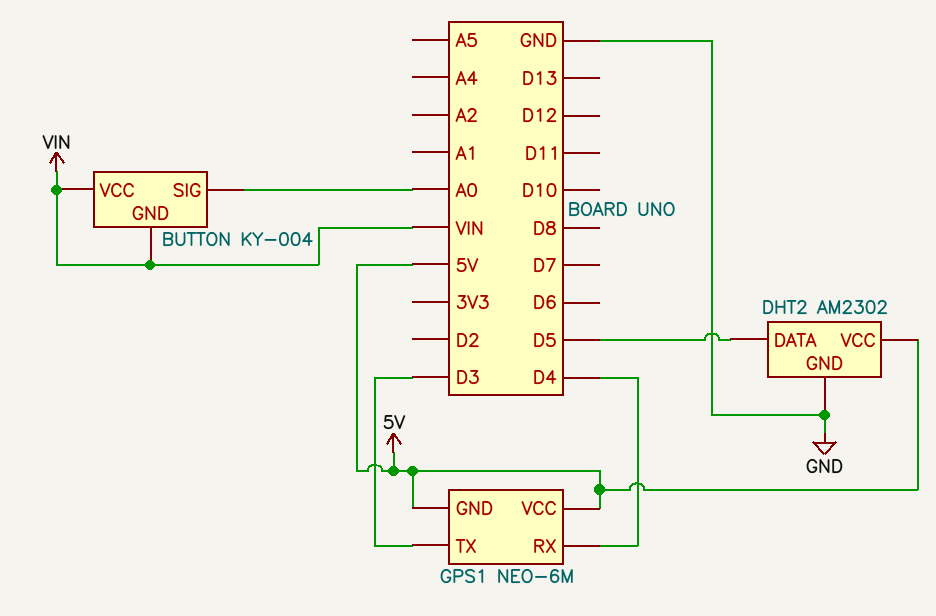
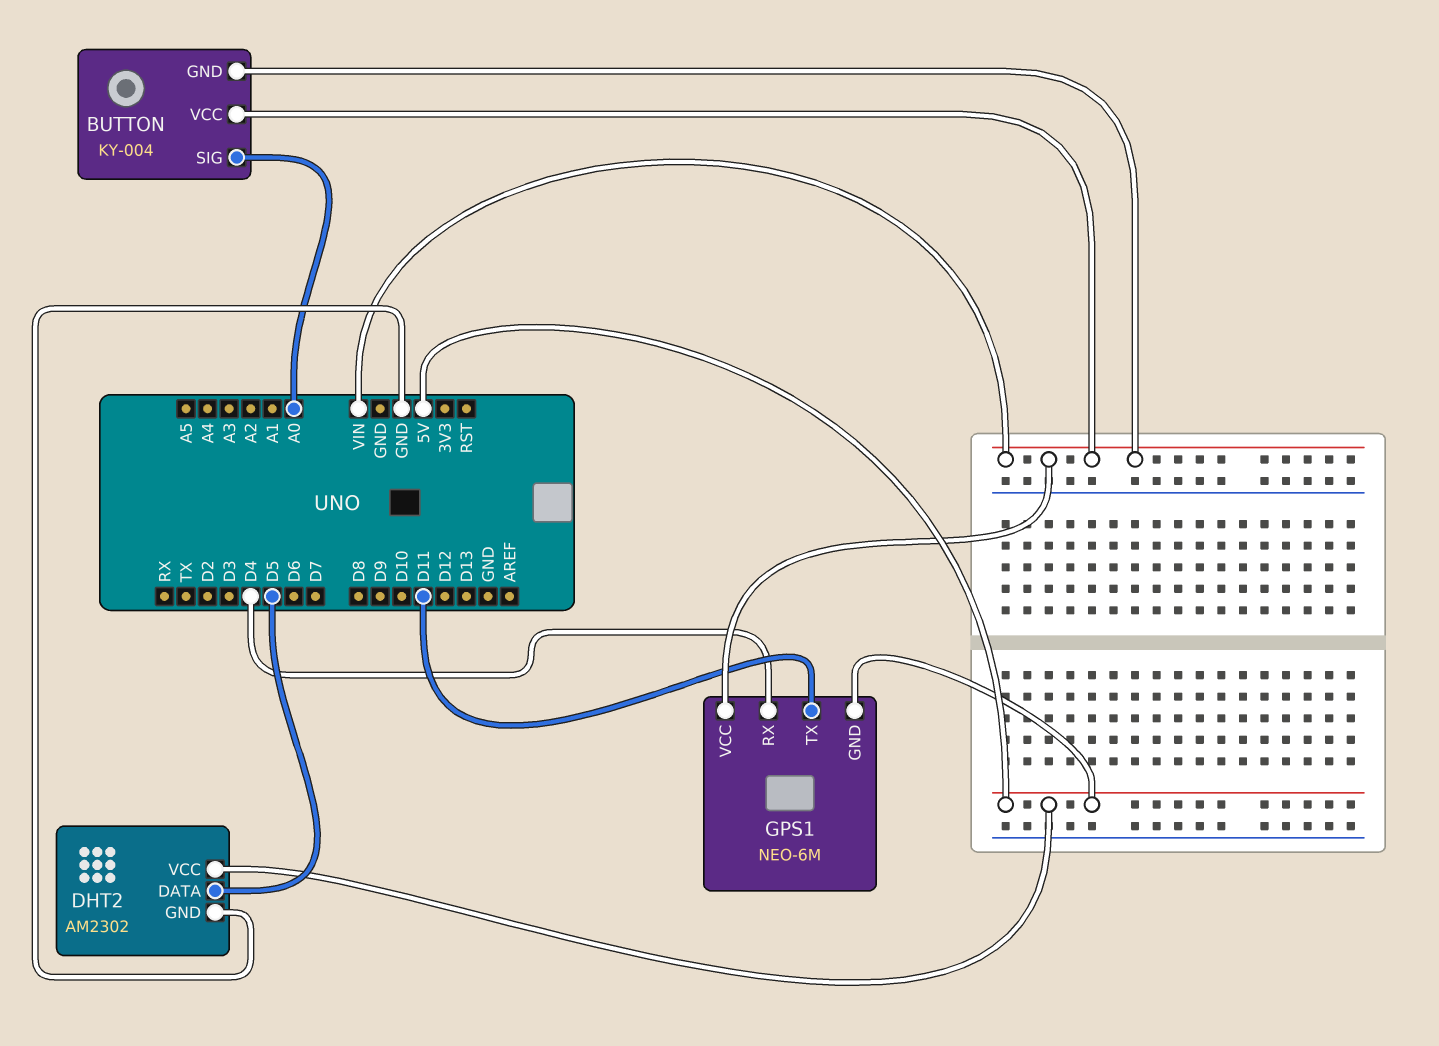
GPS1 pin TX: D3 -> D11
GPS1 pin VCC: 5V -> VIN

